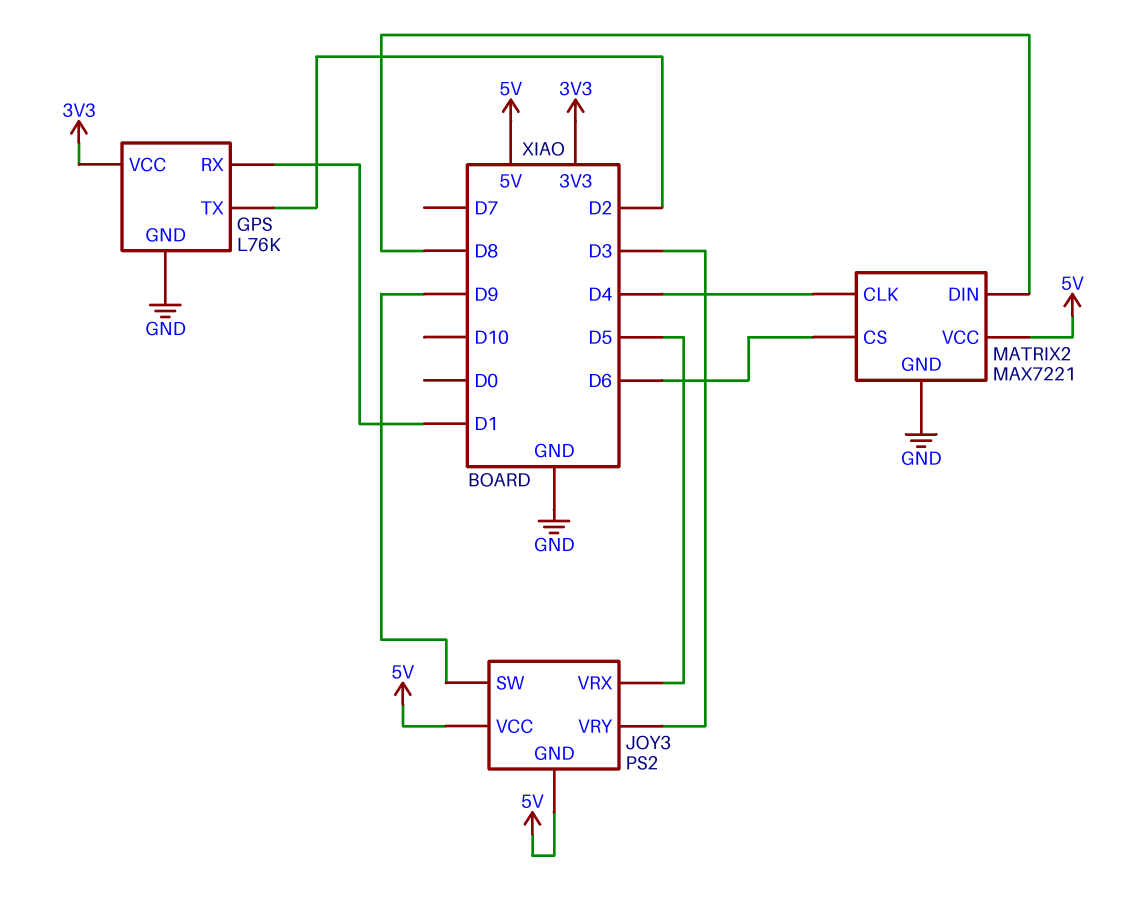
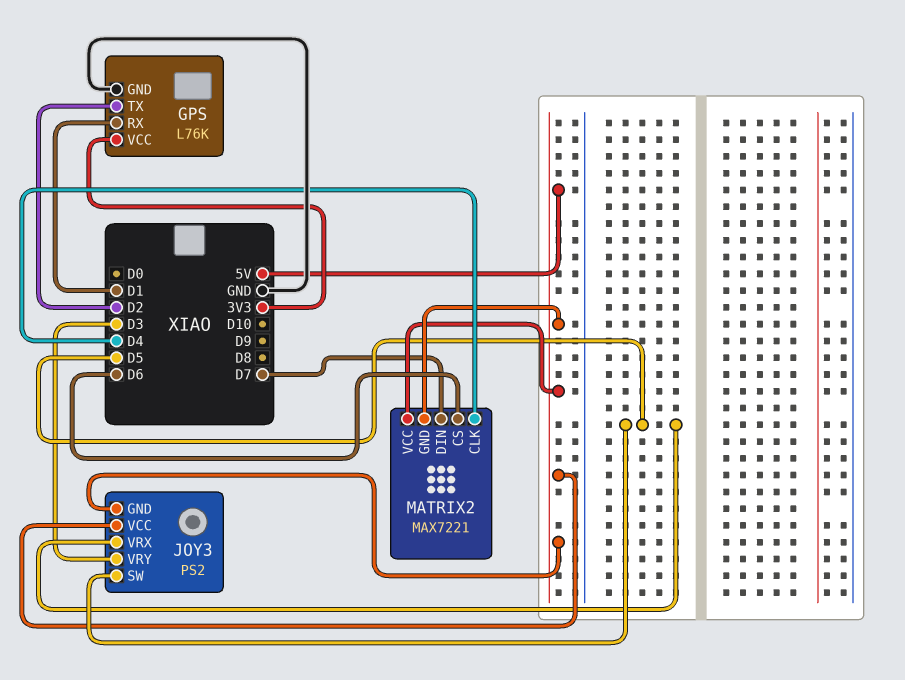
JOY3 pin SW: D9 -> D5
MATRIX2 pin DIN: D8 -> D7
MATRIX2 pin GND: GND -> 5V

